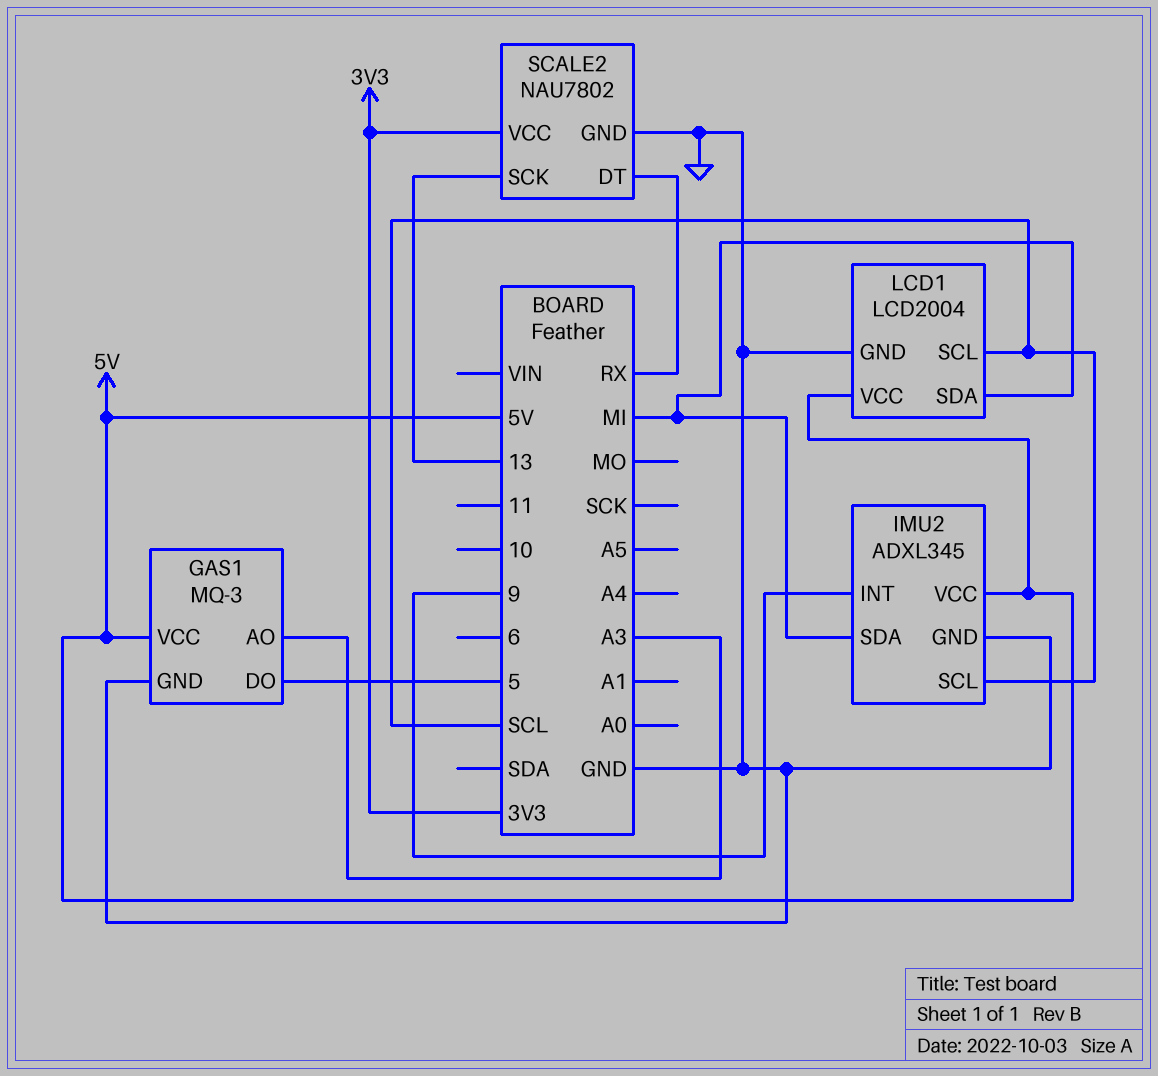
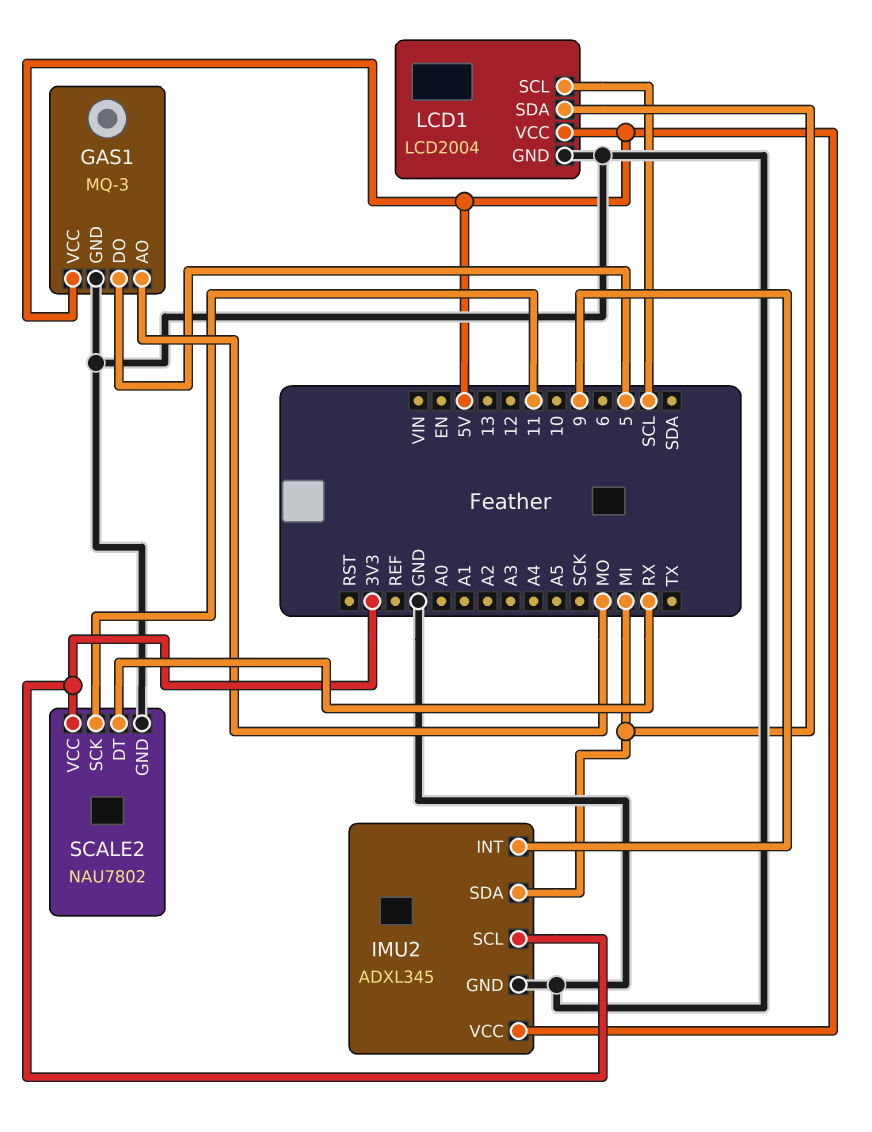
GAS1 pin AO: A3 -> MO
IMU2 pin SCL: SCL -> 3V3
SCALE2 pin SCK: 13 -> 11

